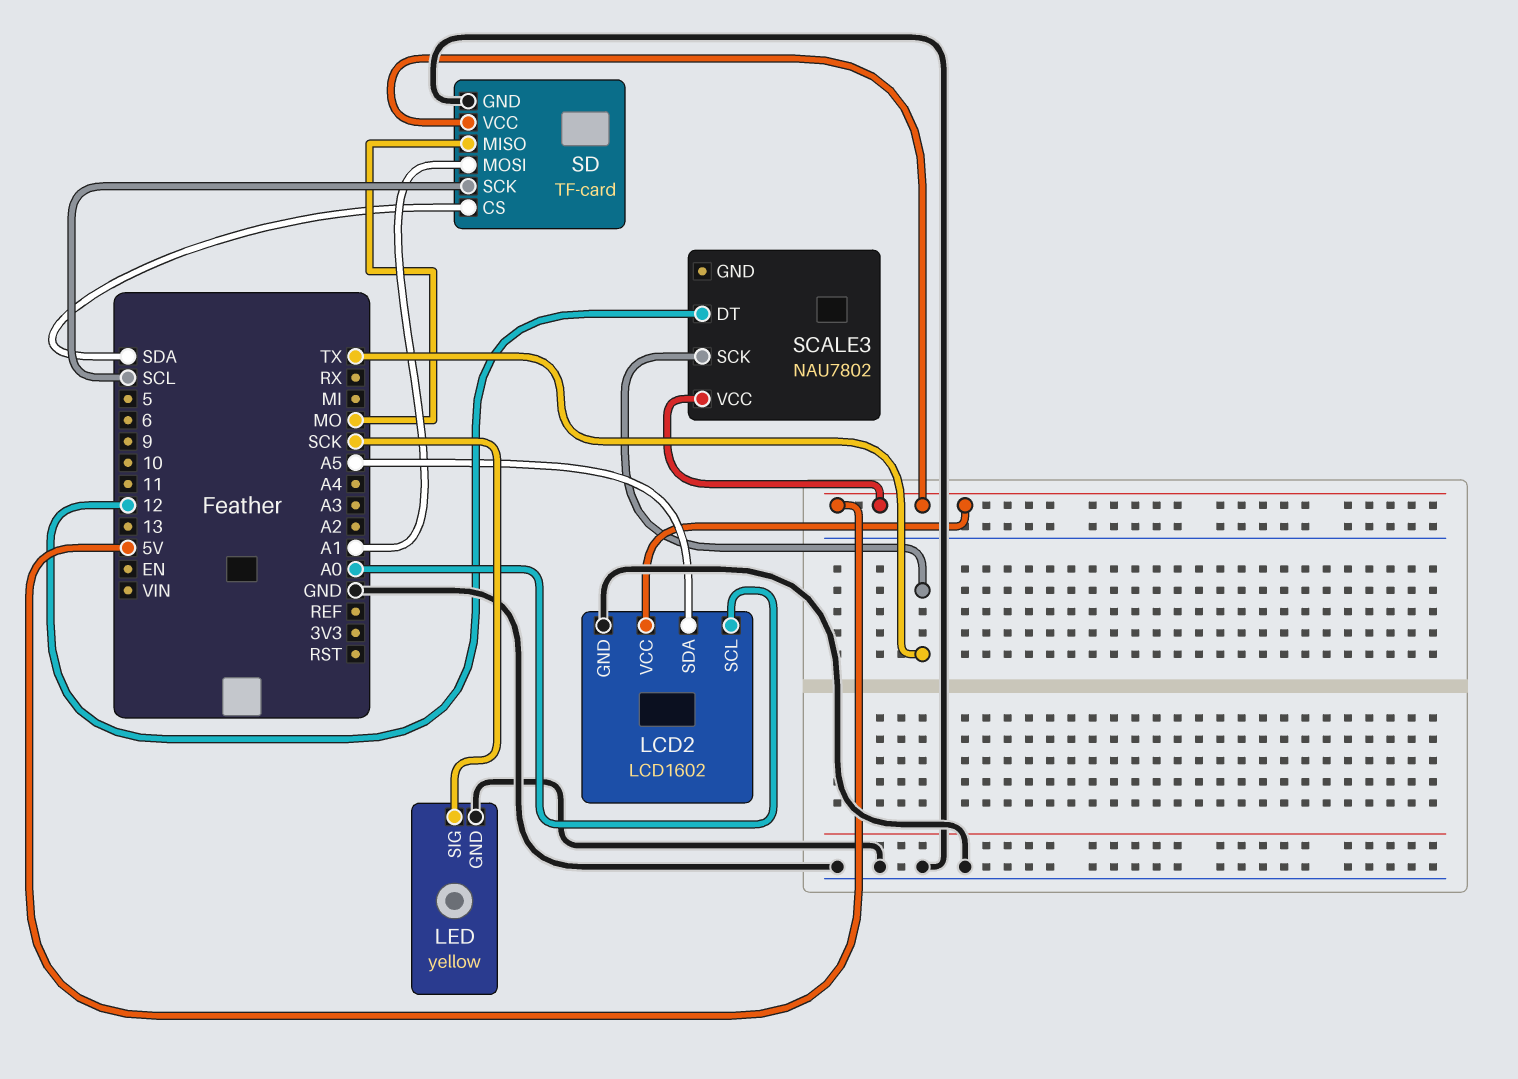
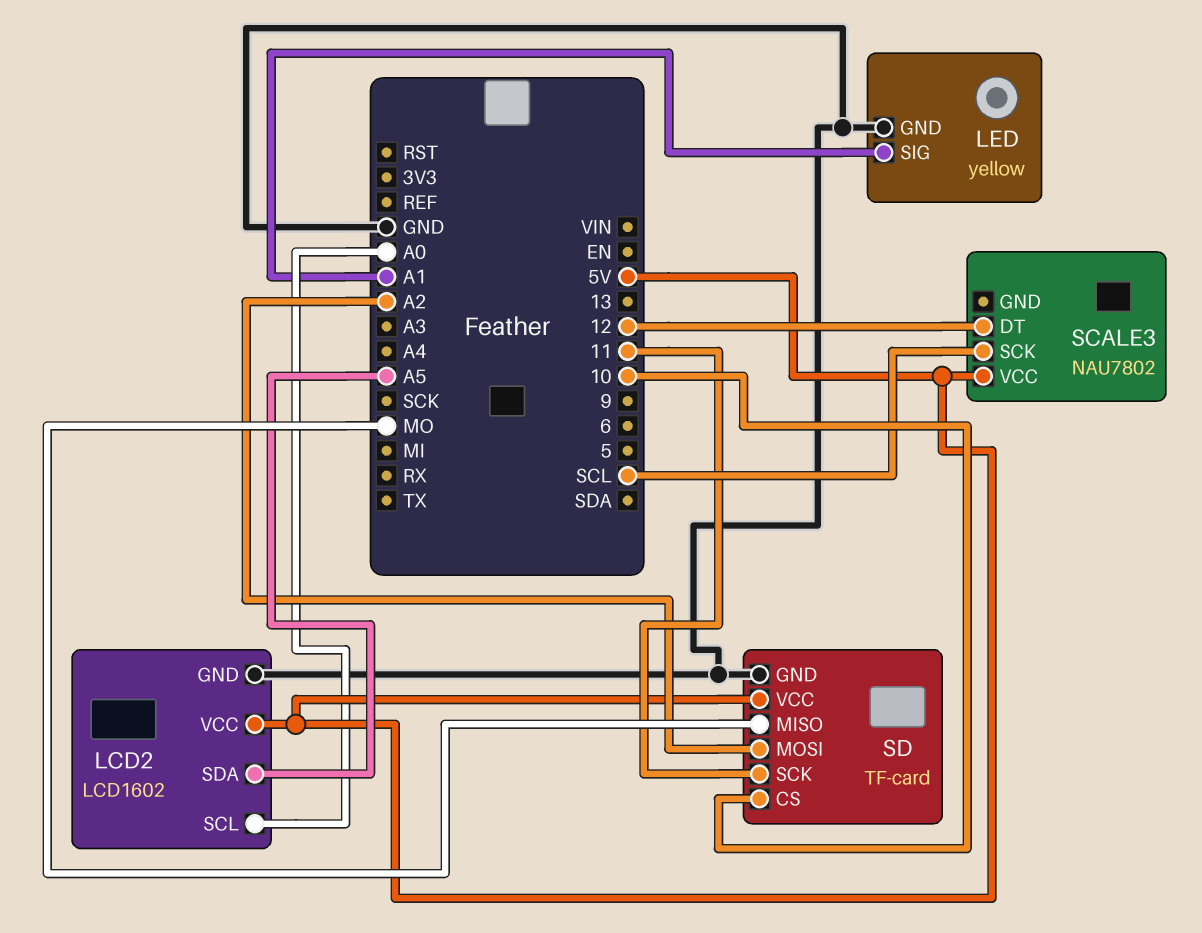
LED pin SIG: SCK -> A1
SCALE3 pin SCK: TX -> SCL
SD pin CS: SDA -> 10
SD pin MOSI: A1 -> A2
SD pin SCK: SCL -> 11

